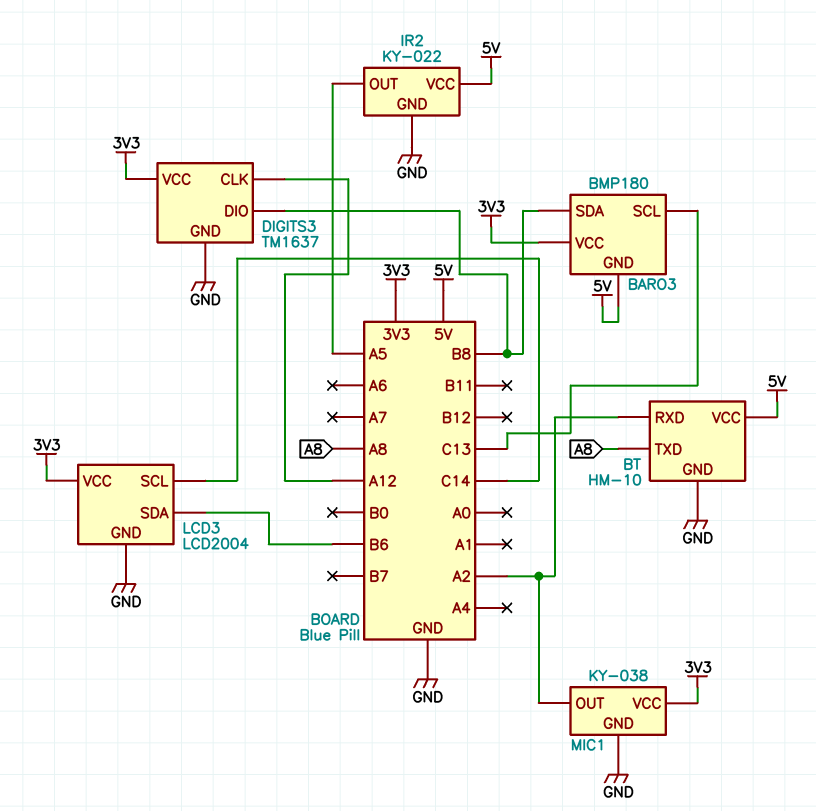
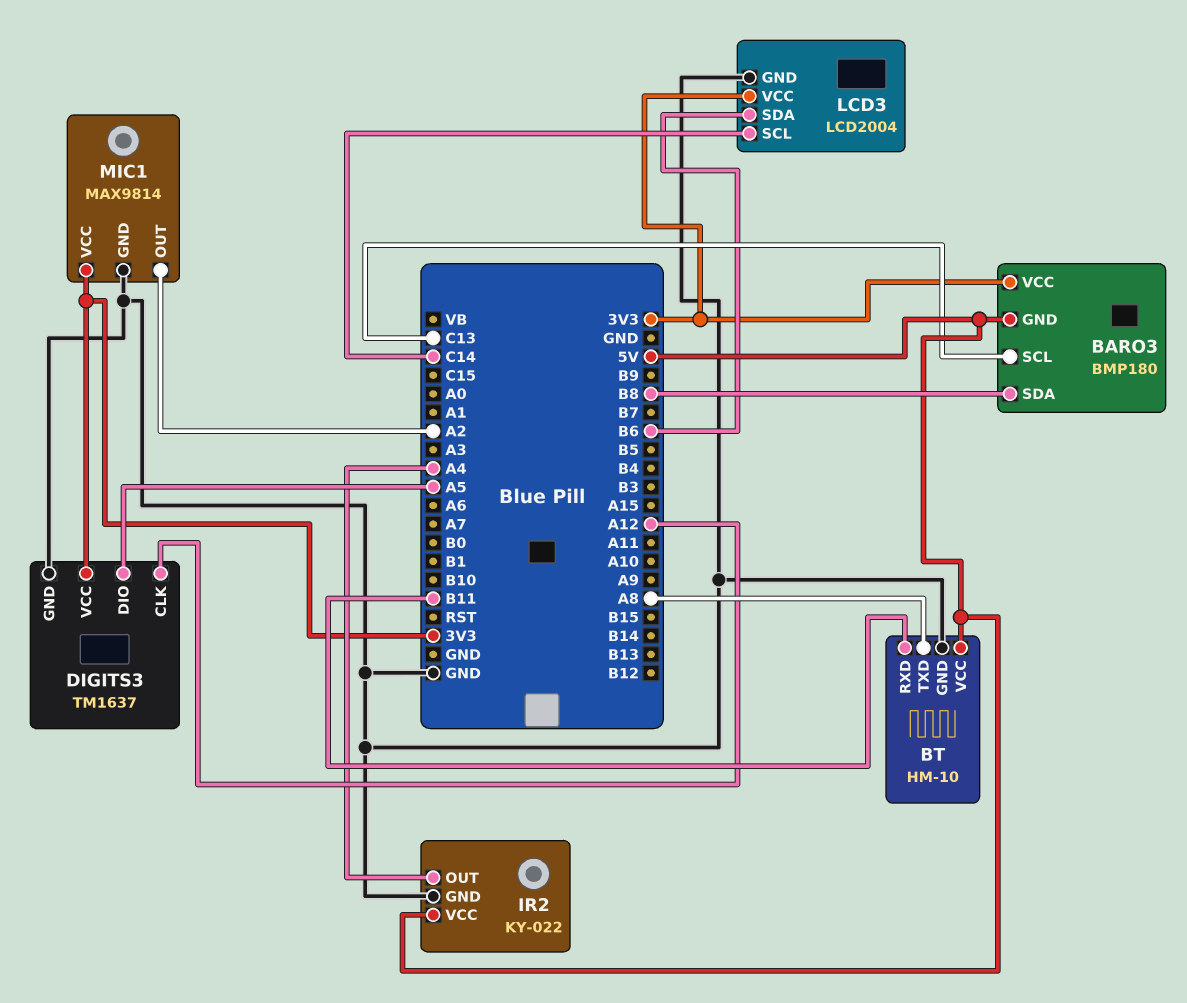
BT pin RXD: A2 -> B11
DIGITS3 pin DIO: B8 -> A5
IR2 pin OUT: A5 -> A4
MIC1: KY-038 -> MAX9814

